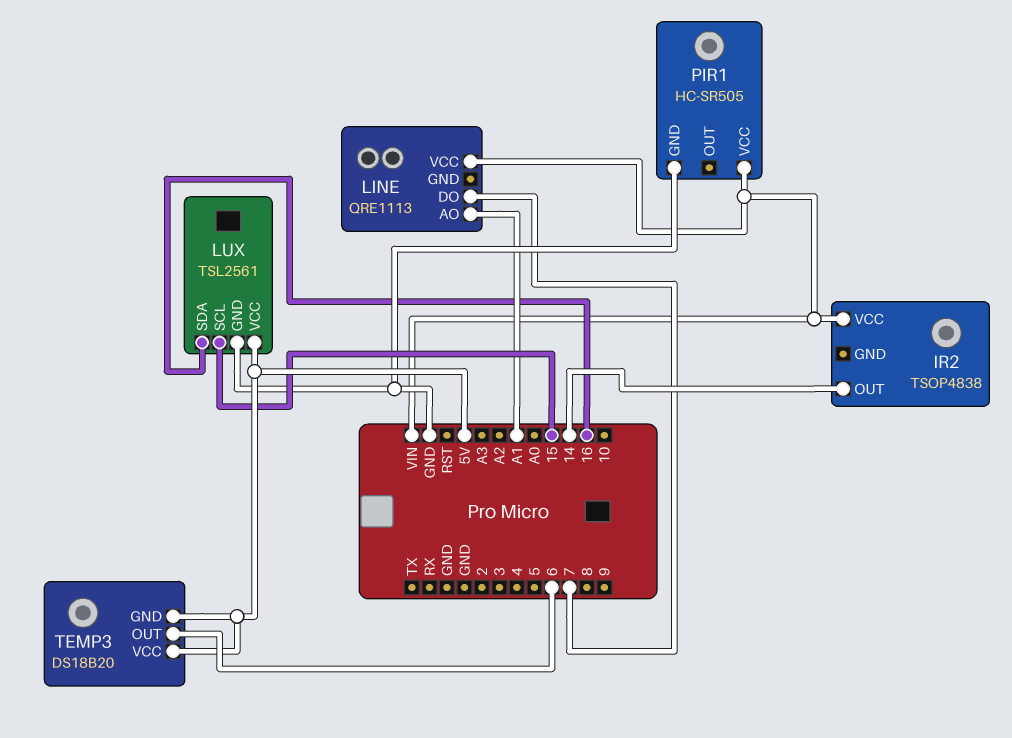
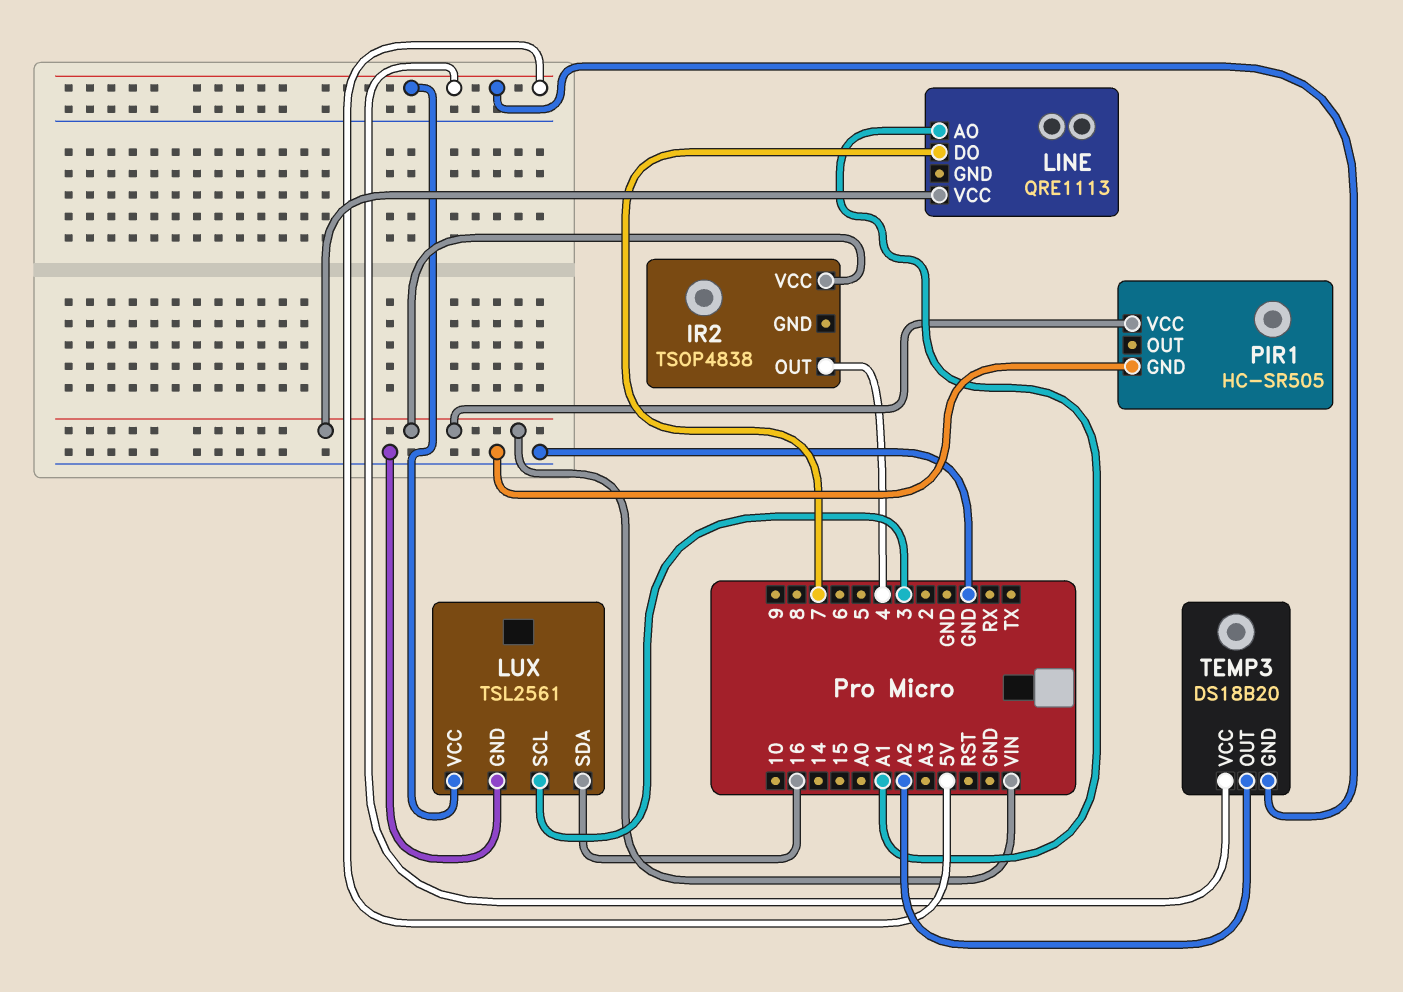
IR2 pin OUT: 14 -> 4
LUX pin SCL: 15 -> 3
TEMP3 pin OUT: 6 -> A2

